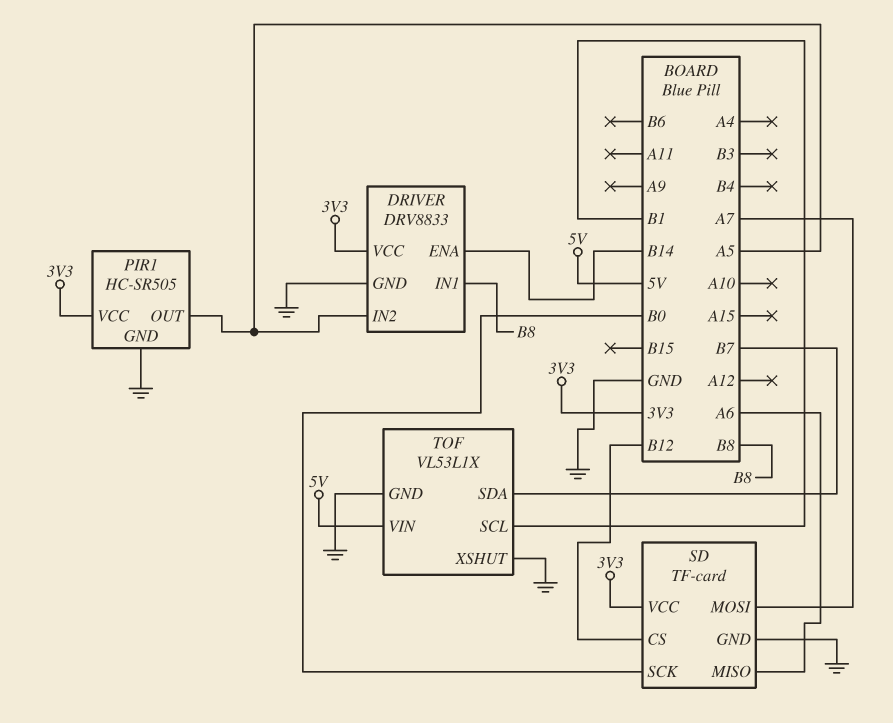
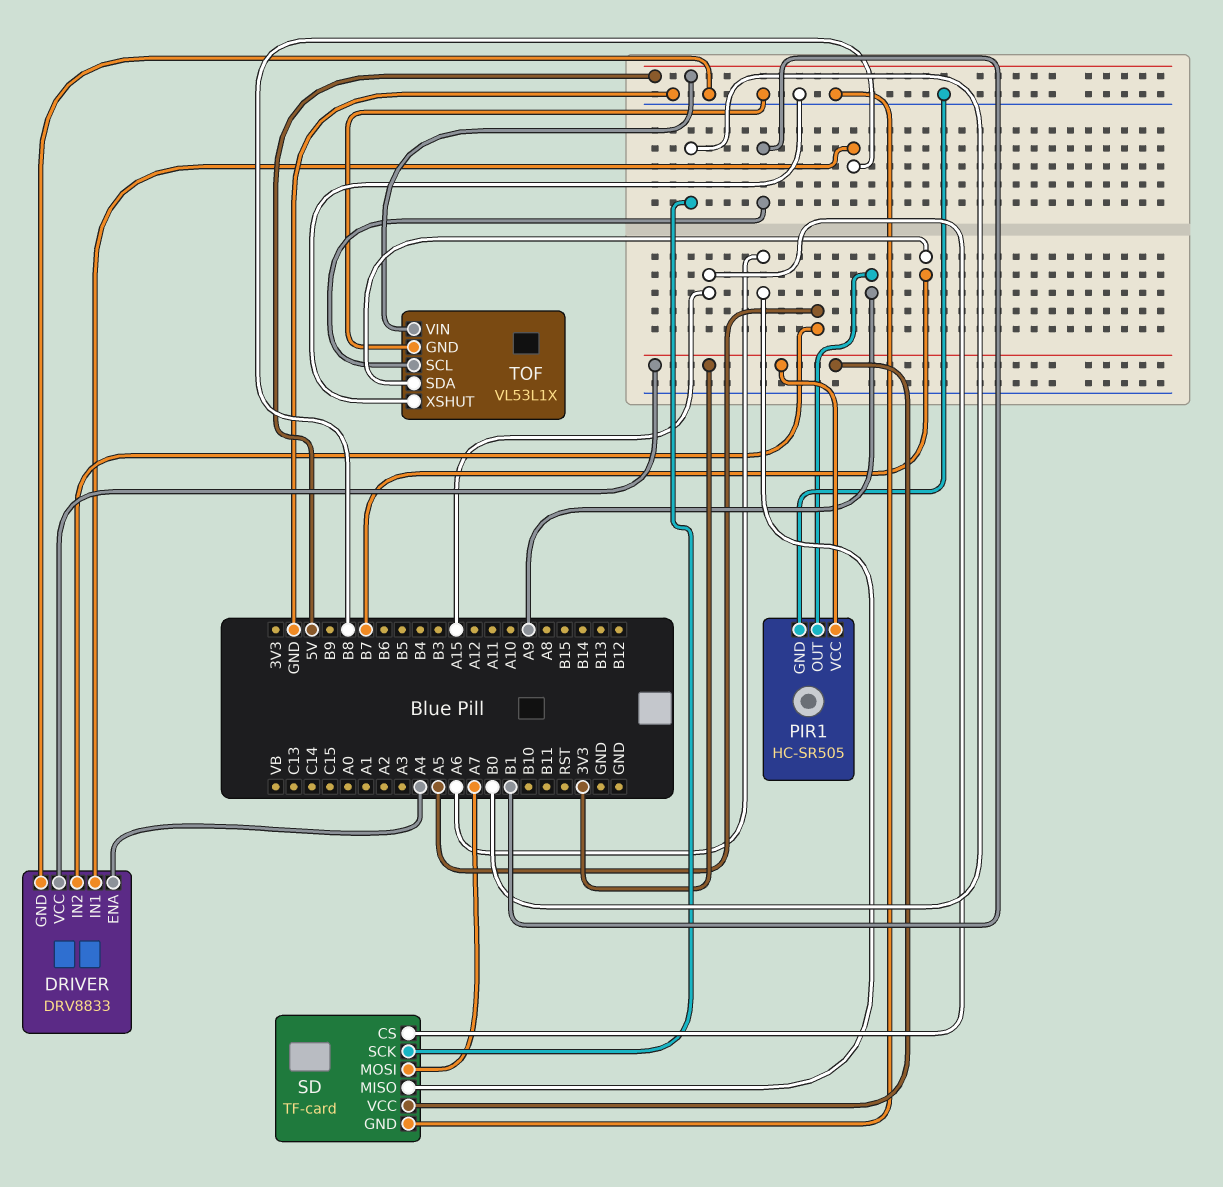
DRIVER pin ENA: B14 -> A4
PIR1 pin OUT: A5 -> A9
SD pin CS: B12 -> A15

